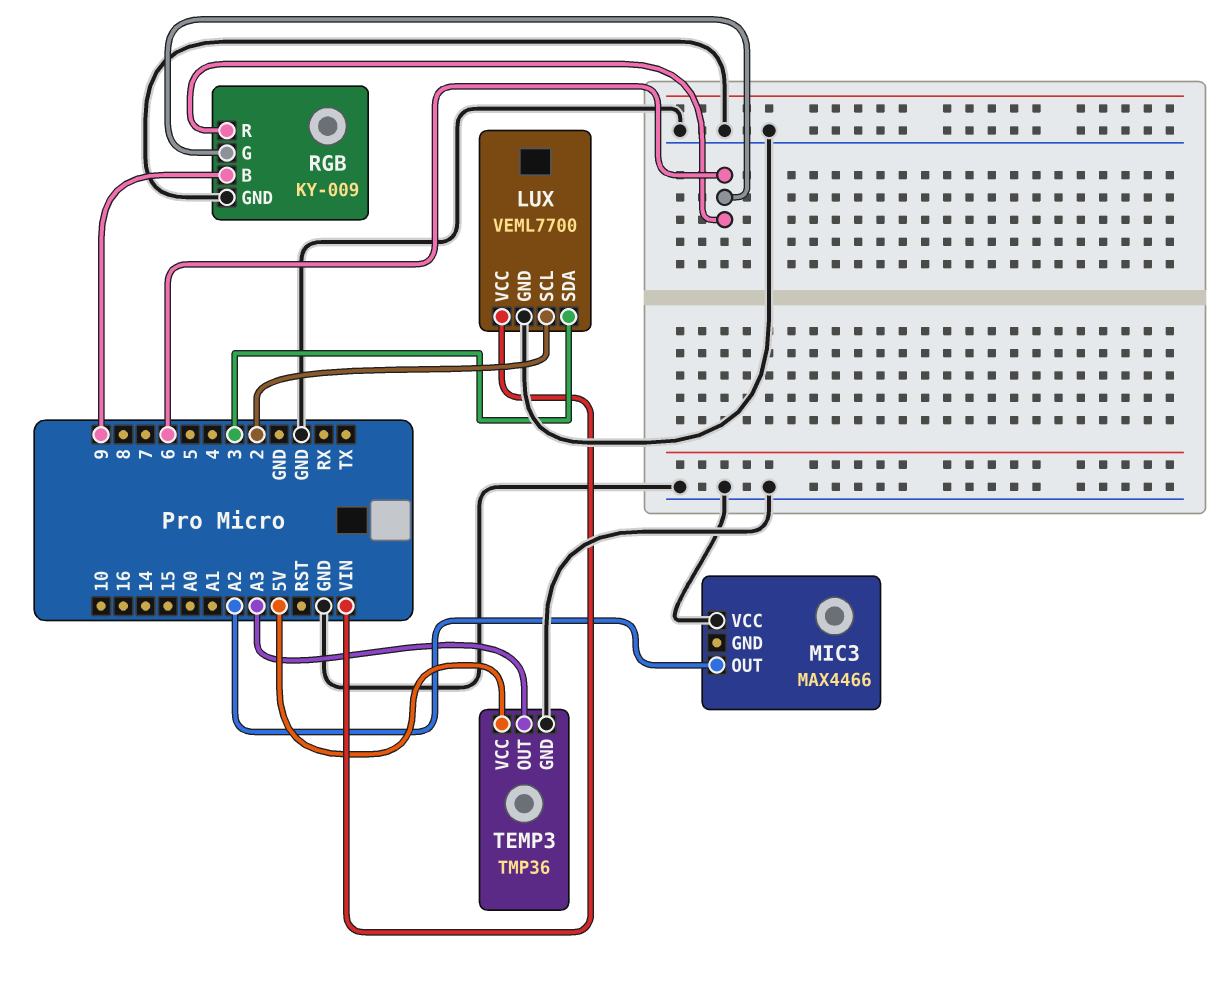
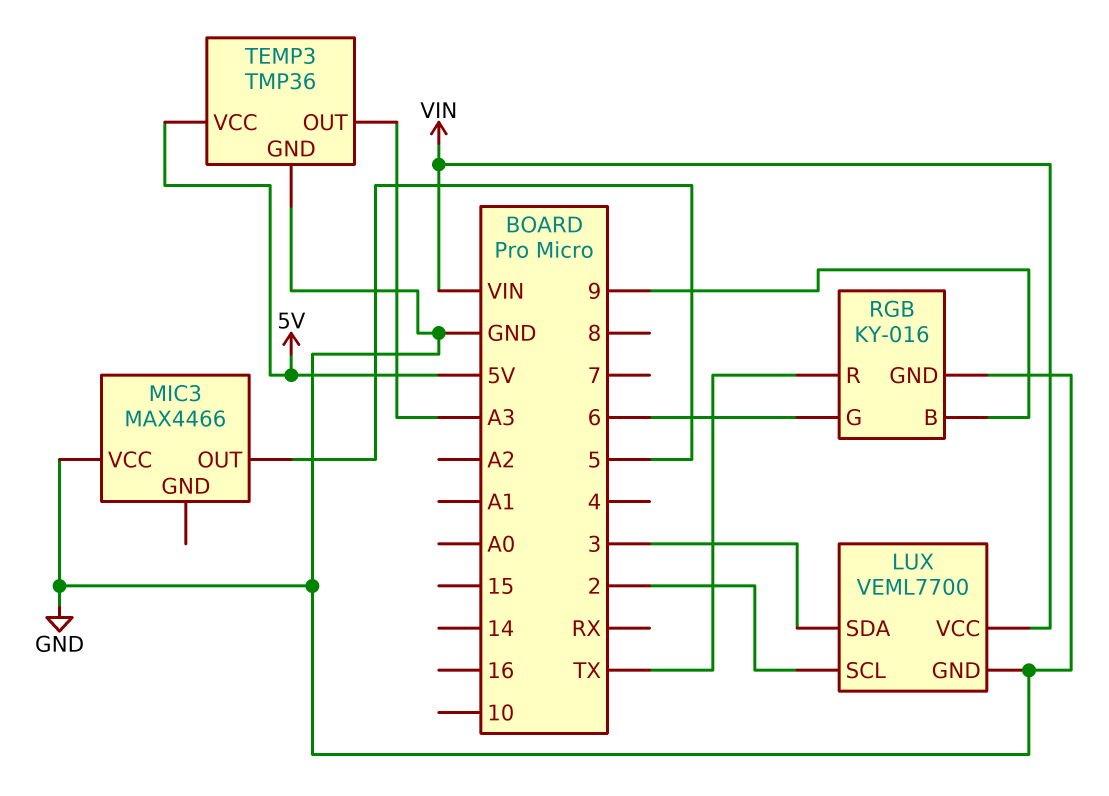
MIC3 pin OUT: A2 -> 5
RGB: KY-009 -> KY-016
RGB pin R: 6 -> TX

